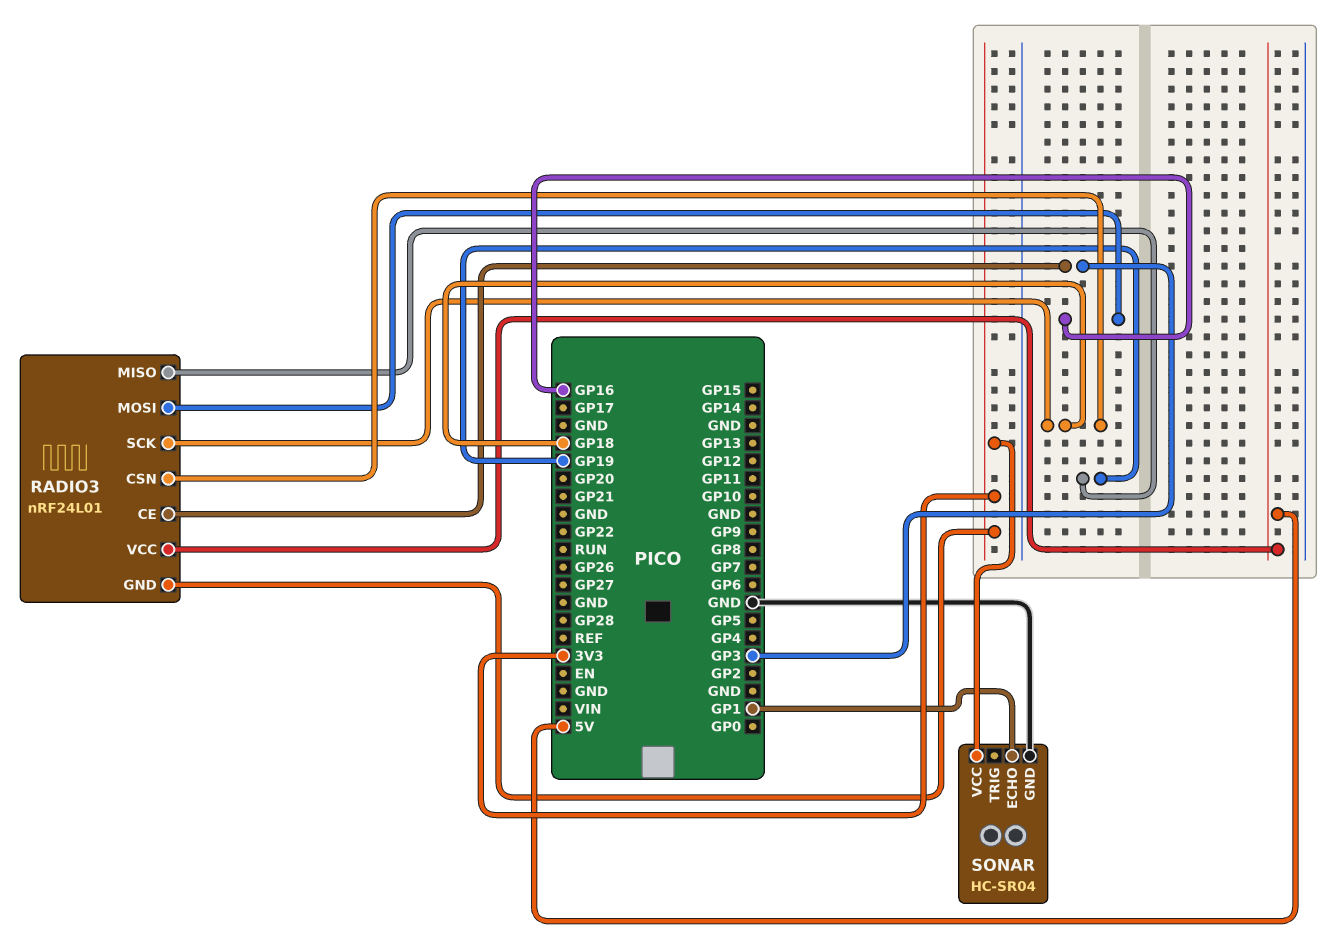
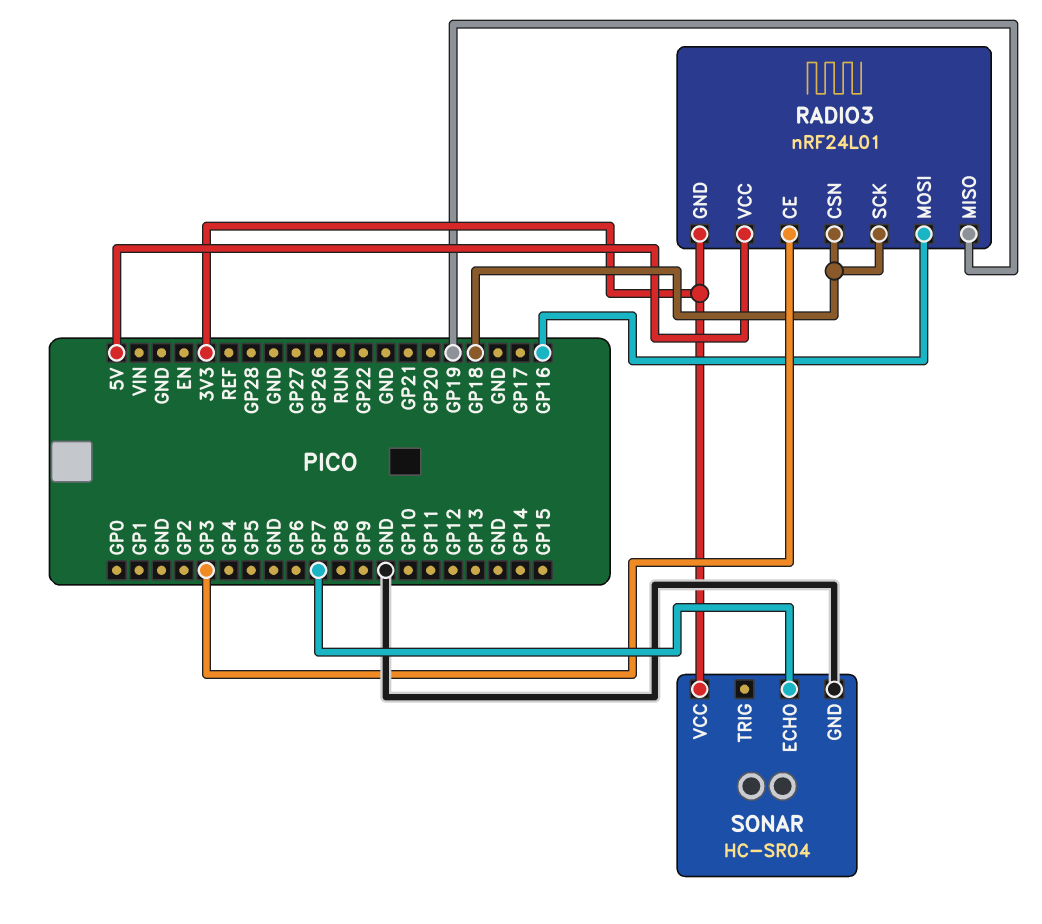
SONAR pin ECHO: GP1 -> GP7

